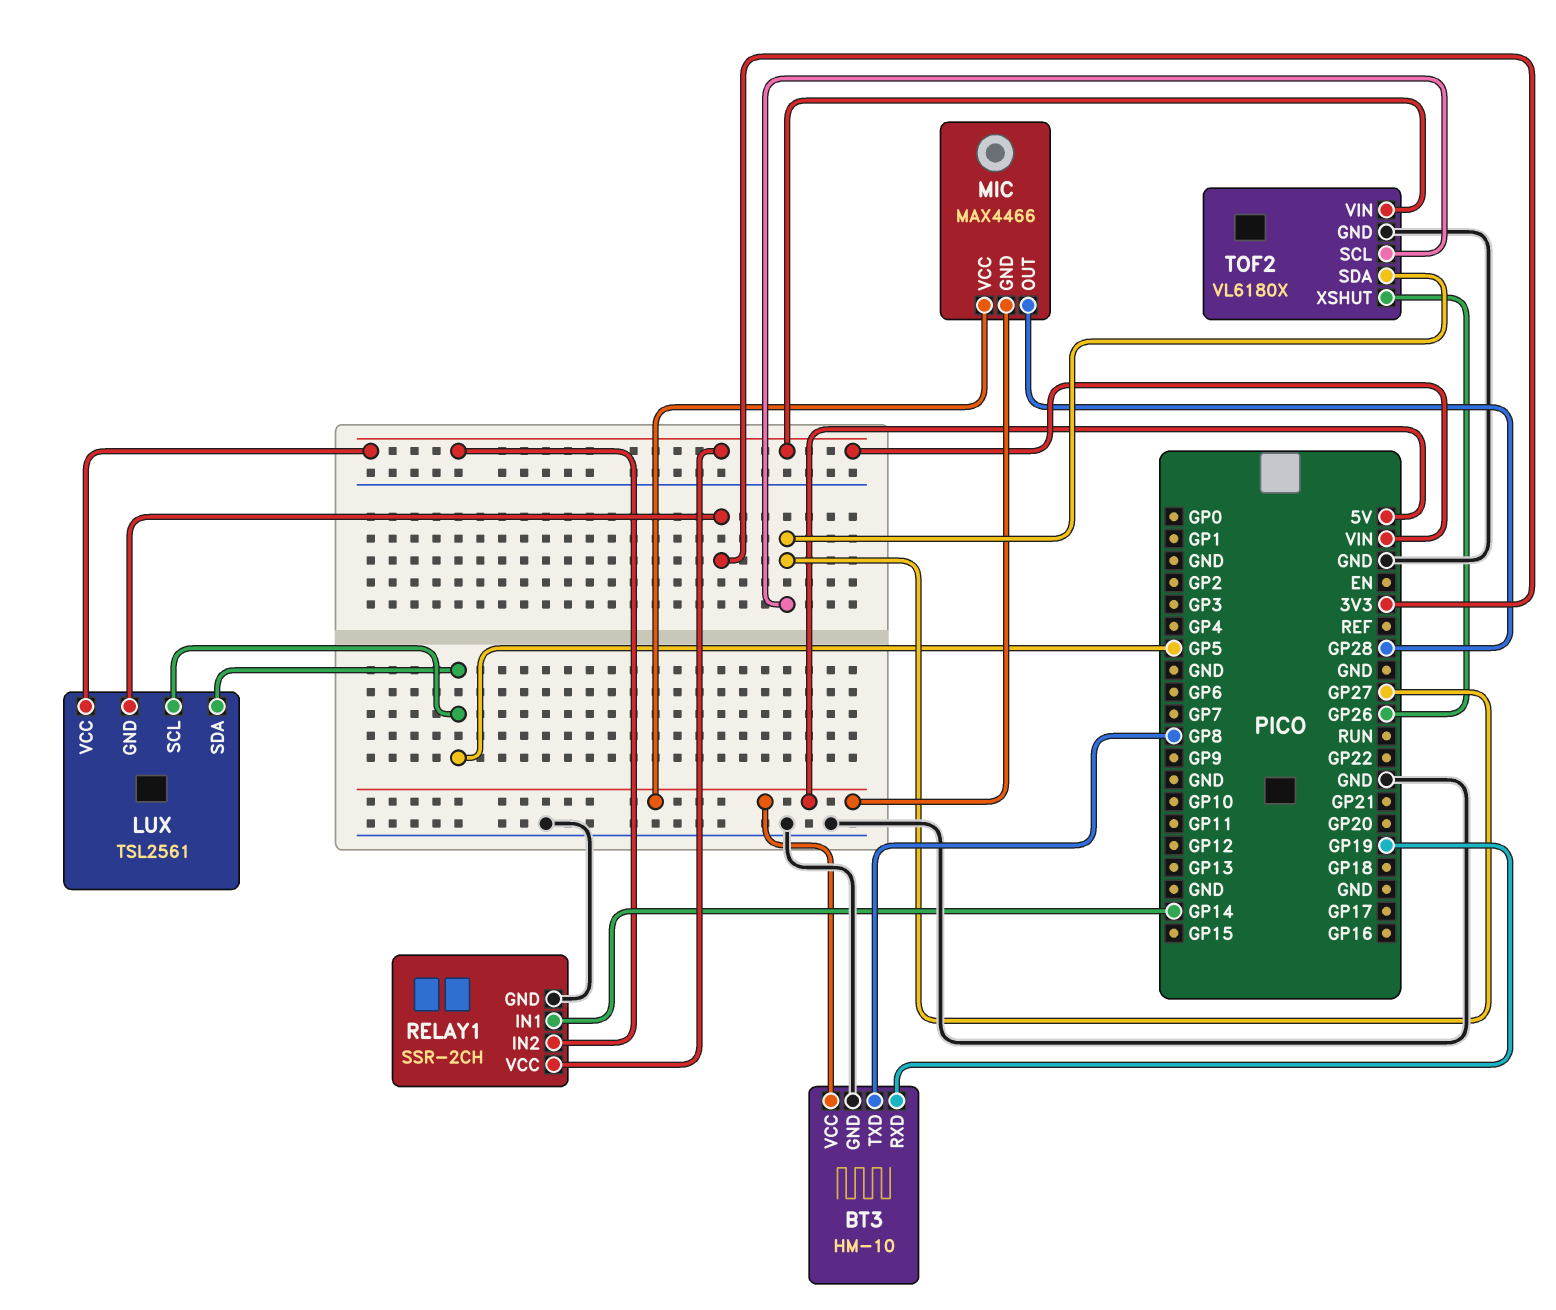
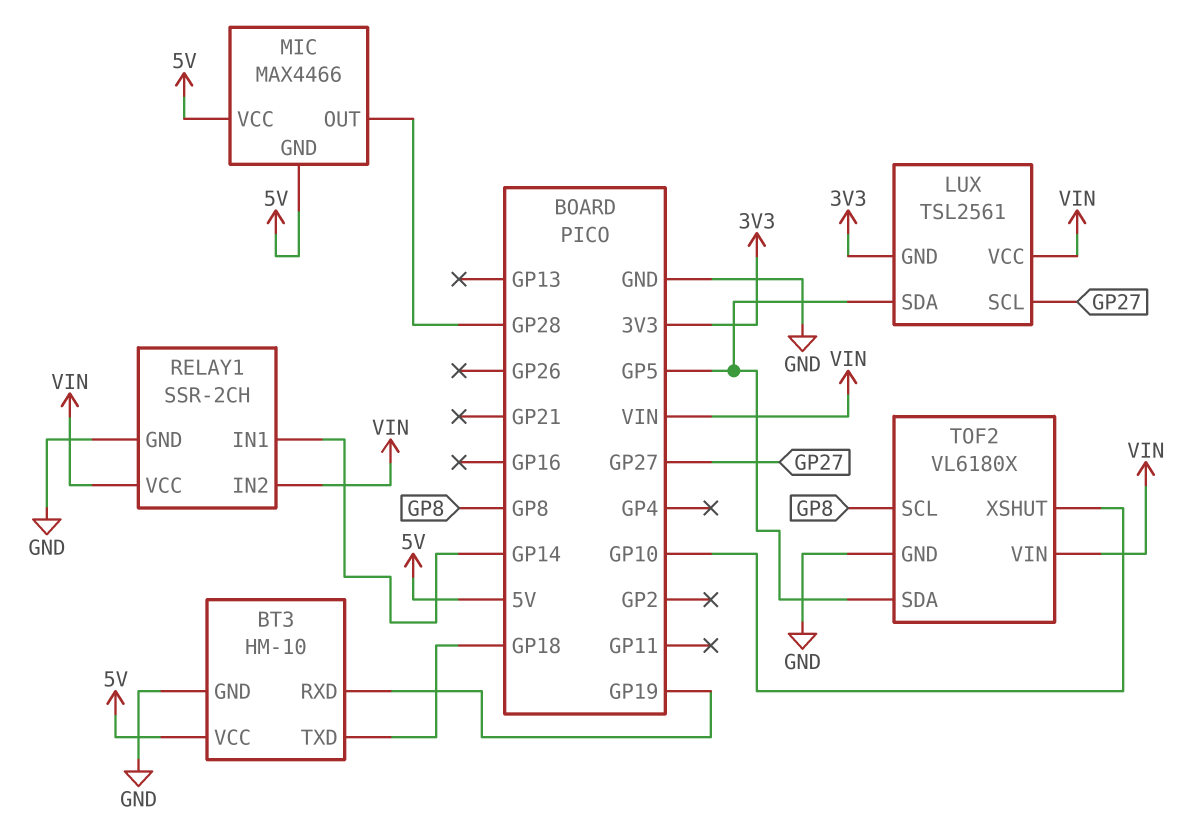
BT3 pin TXD: GP8 -> GP18
LUX pin SCL: GP5 -> GP27
TOF2 pin SCL: GP27 -> GP8
TOF2 pin SDA: GP27 -> GP5
TOF2 pin XSHUT: GP26 -> GP10

